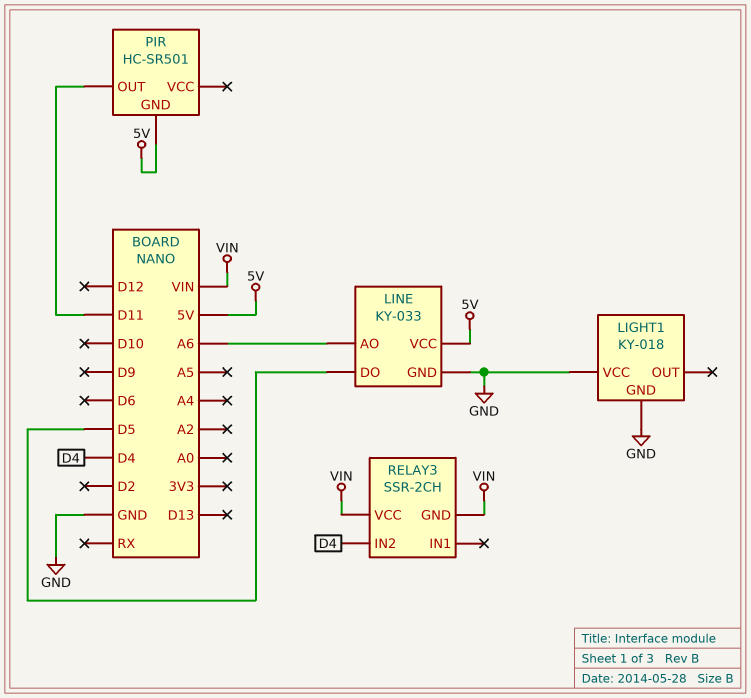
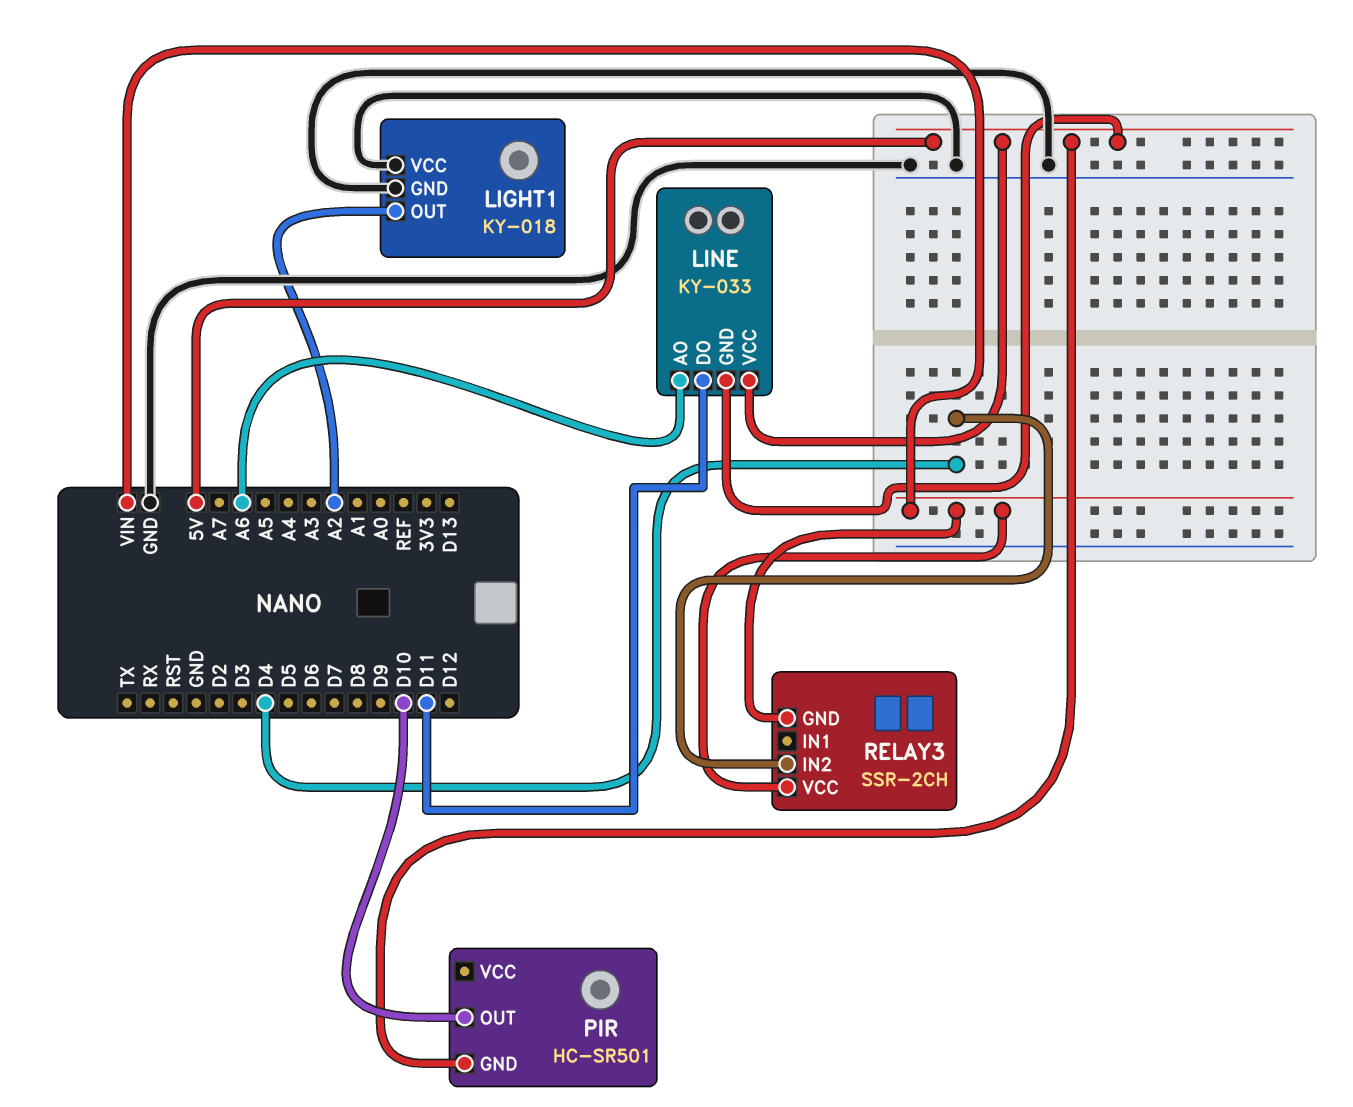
LIGHT1 pin OUT: none -> A2
LINE pin DO: D5 -> D11
LINE pin GND: GND -> 5V
PIR pin OUT: D11 -> D10

